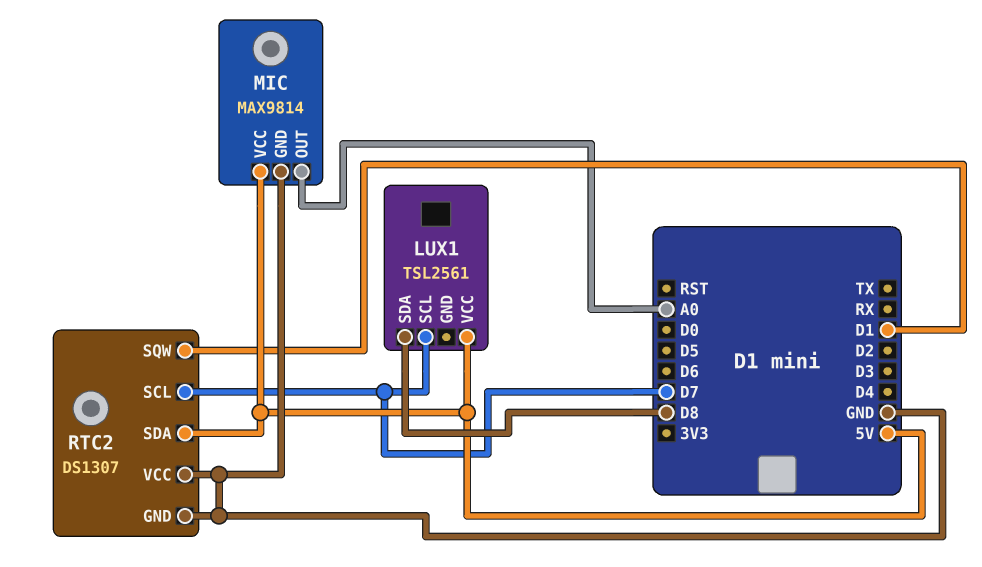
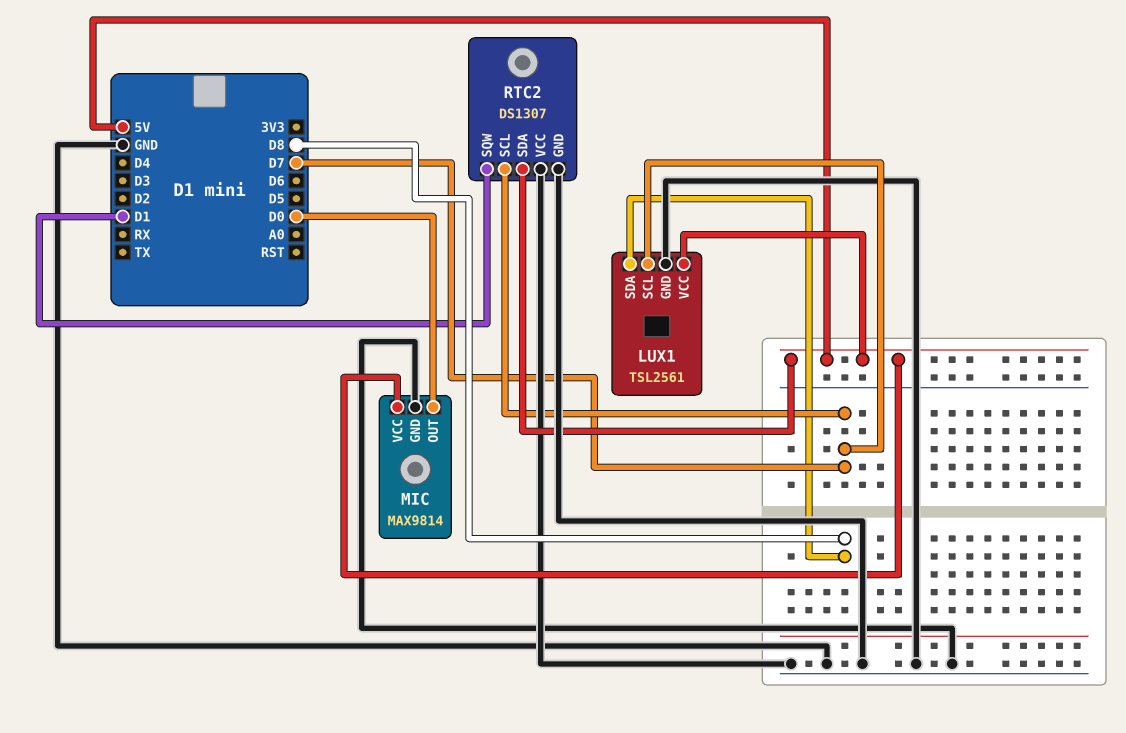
LUX1 pin GND: none -> GND
MIC pin OUT: A0 -> D0

